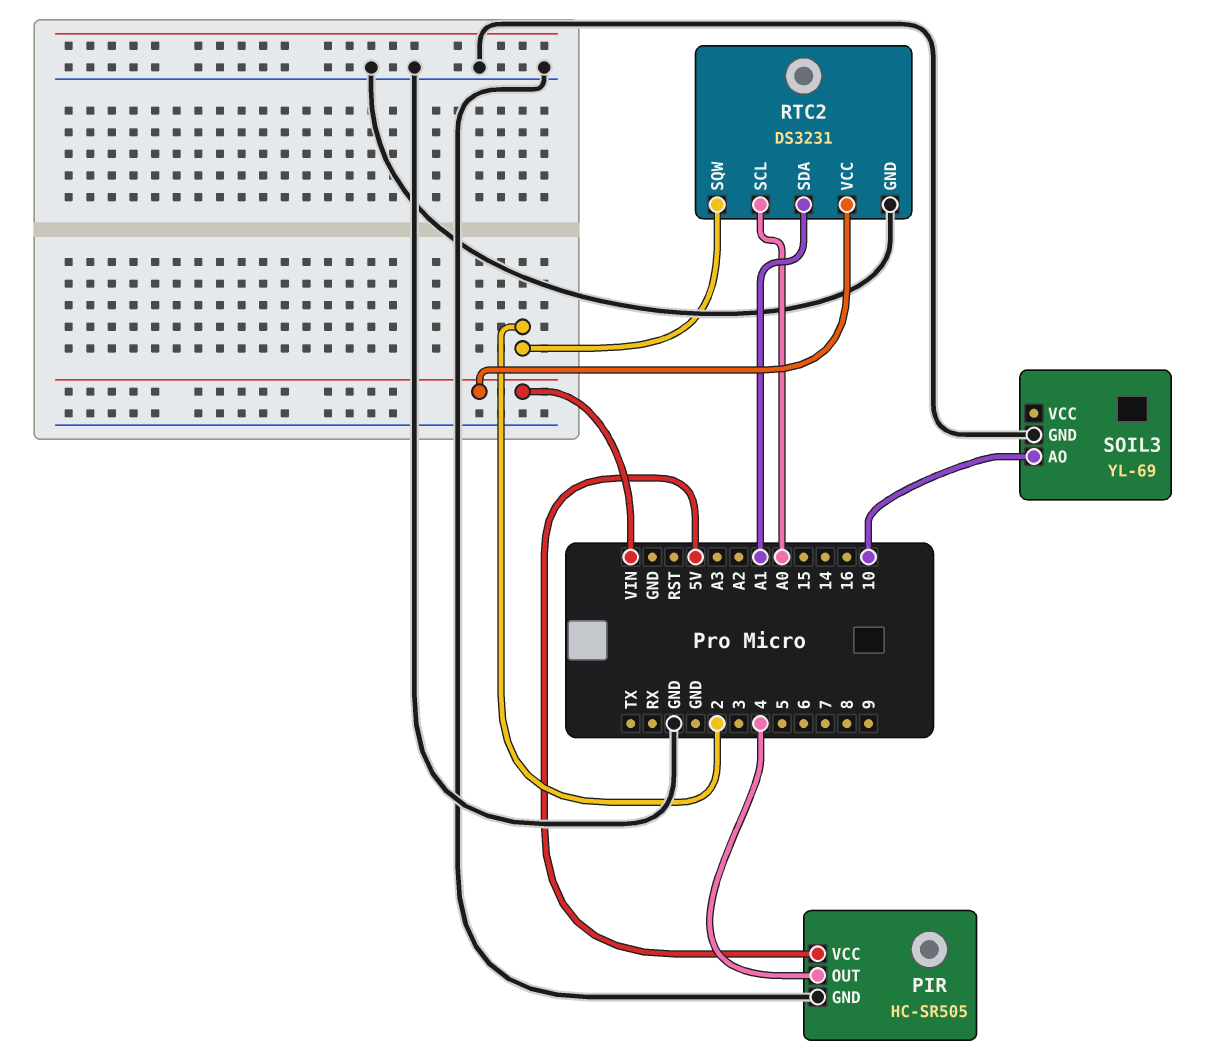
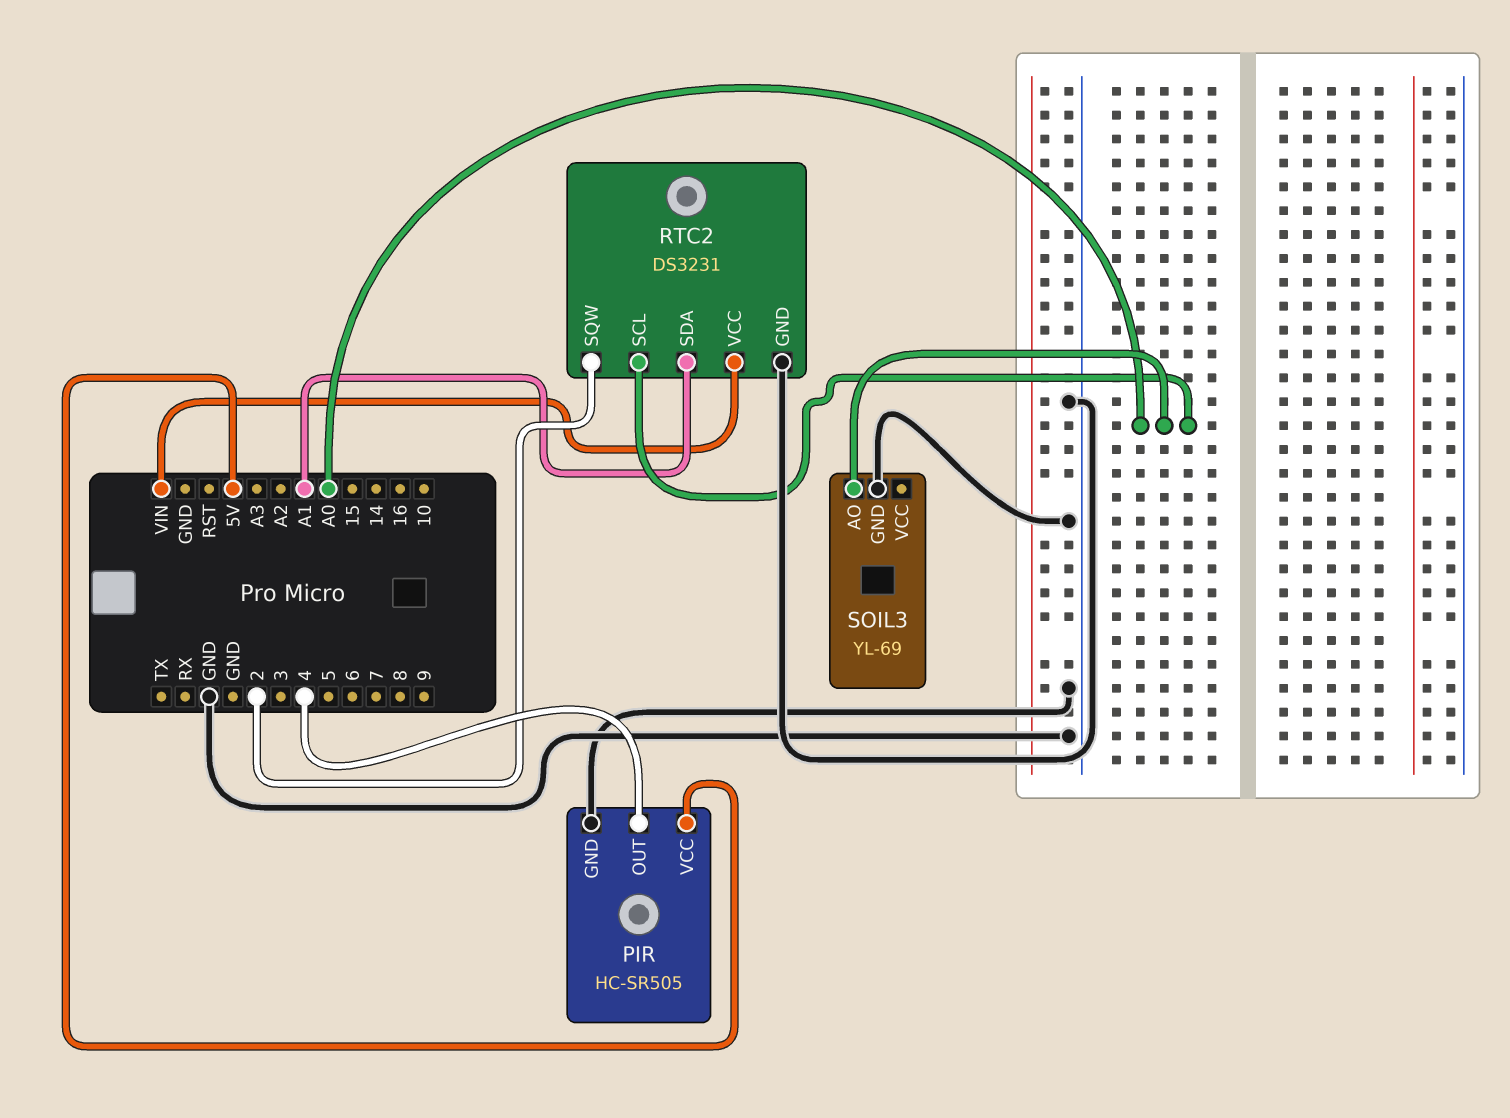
SOIL3 pin AO: 10 -> A0

